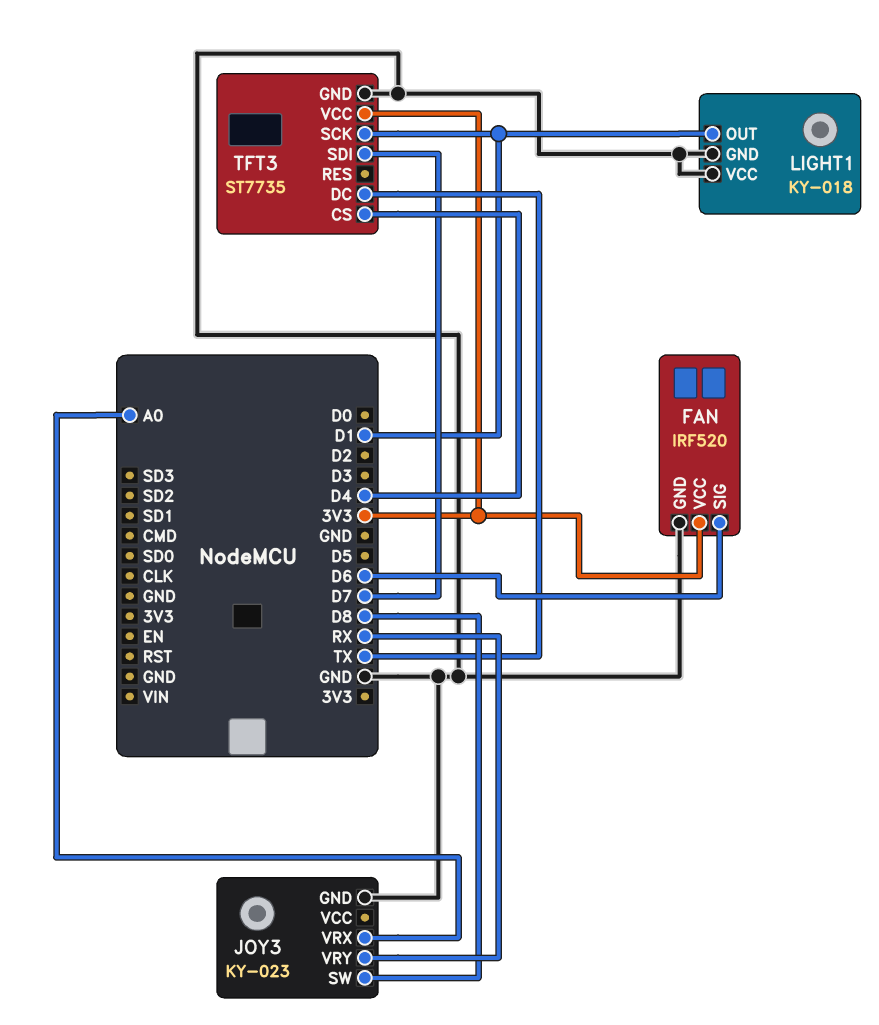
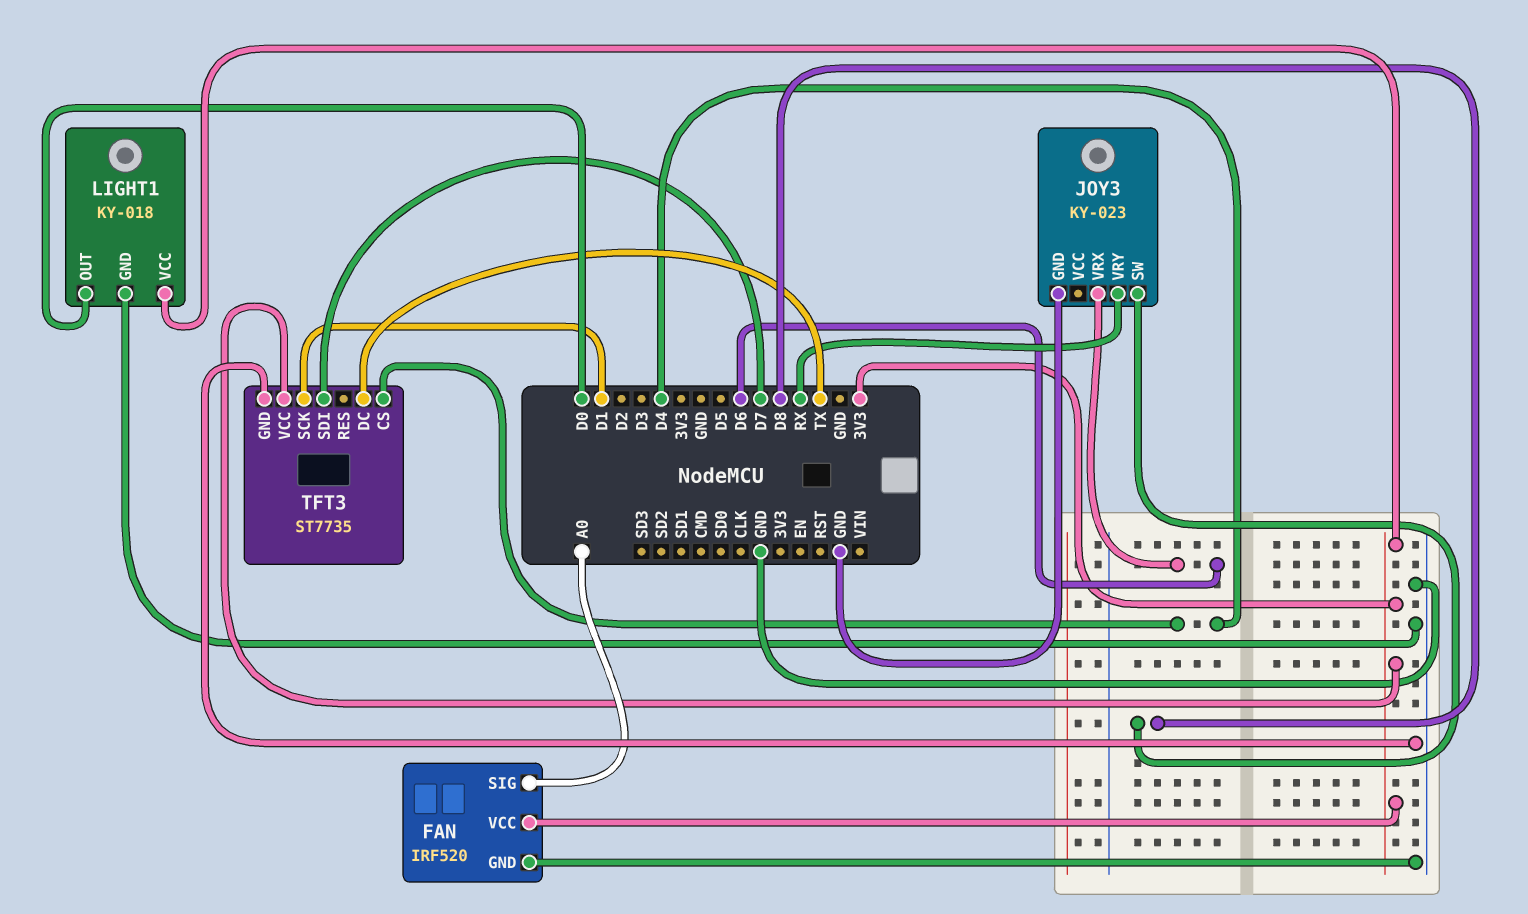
FAN pin SIG: D6 -> A0
JOY3 pin VRX: A0 -> D6
LIGHT1 pin OUT: D1 -> D0
LIGHT1 pin VCC: GND -> 3V3

